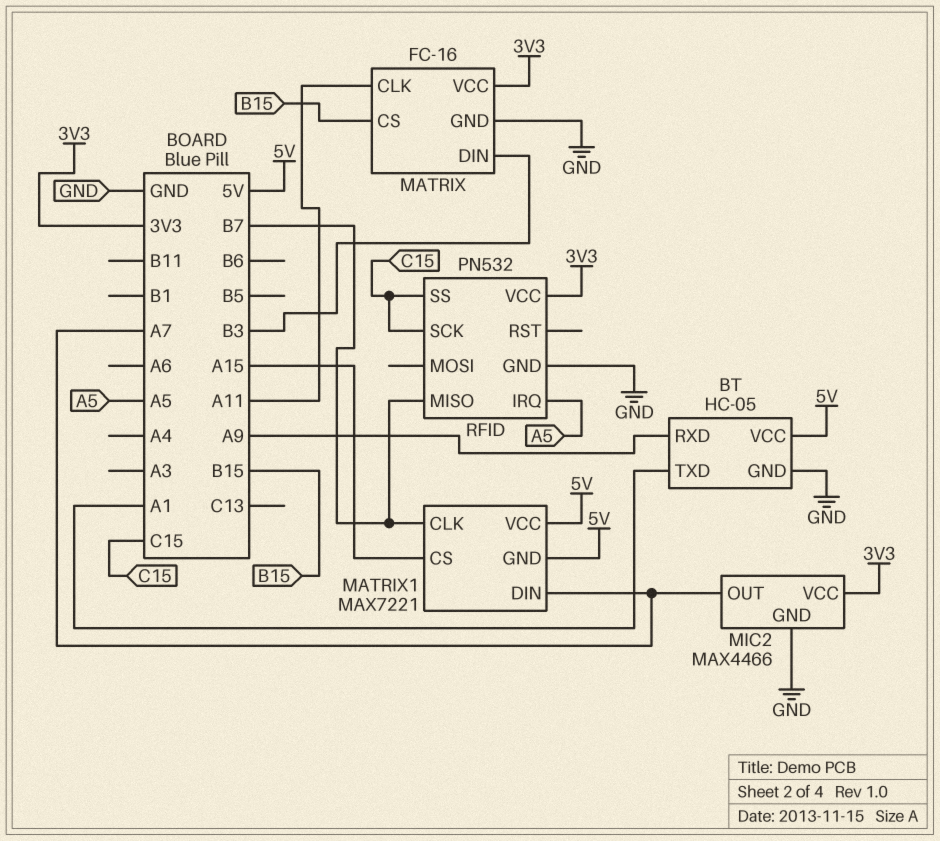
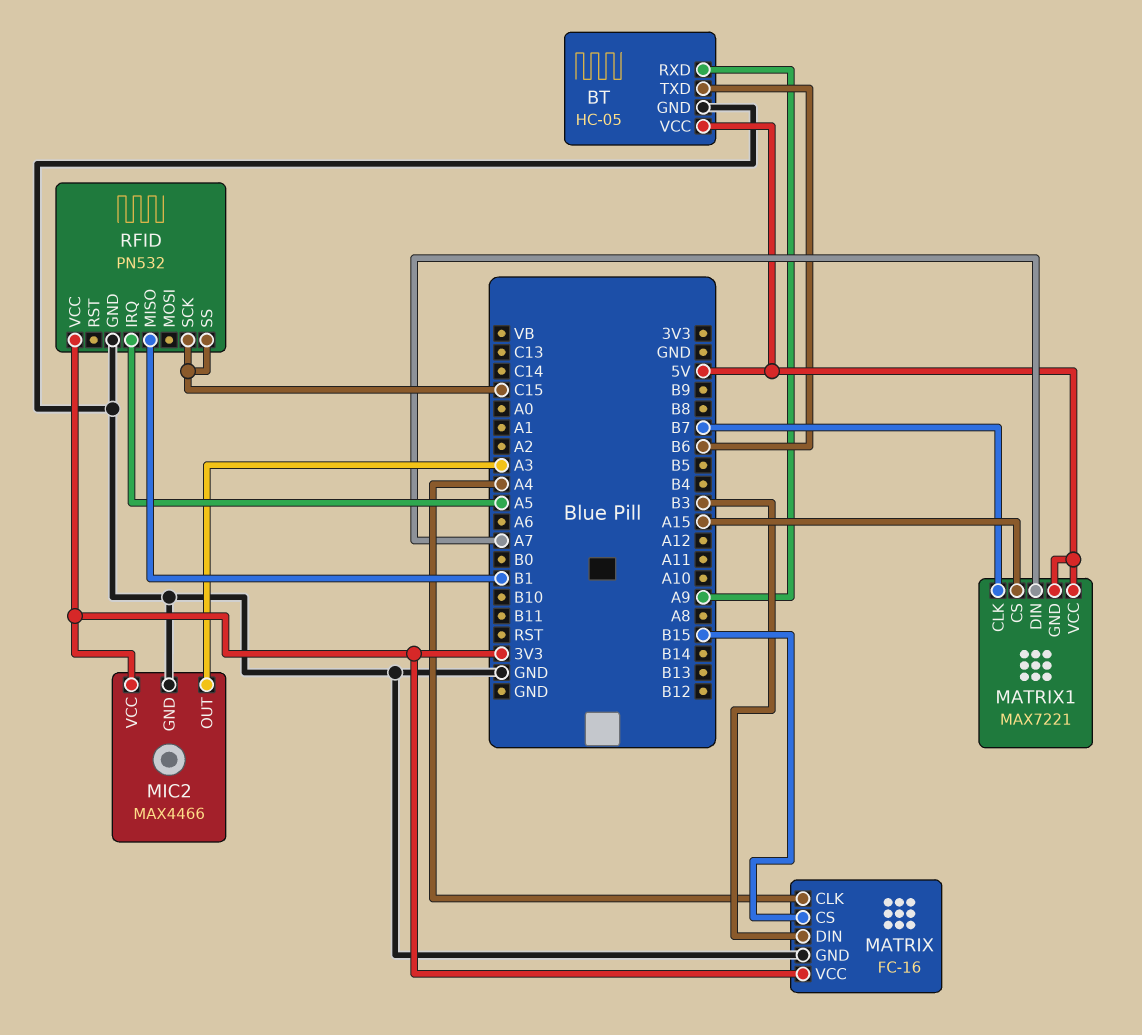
BT pin TXD: A1 -> B6
MATRIX pin CLK: A11 -> A4
MIC2 pin OUT: A7 -> A3
RFID pin MISO: B7 -> B1

